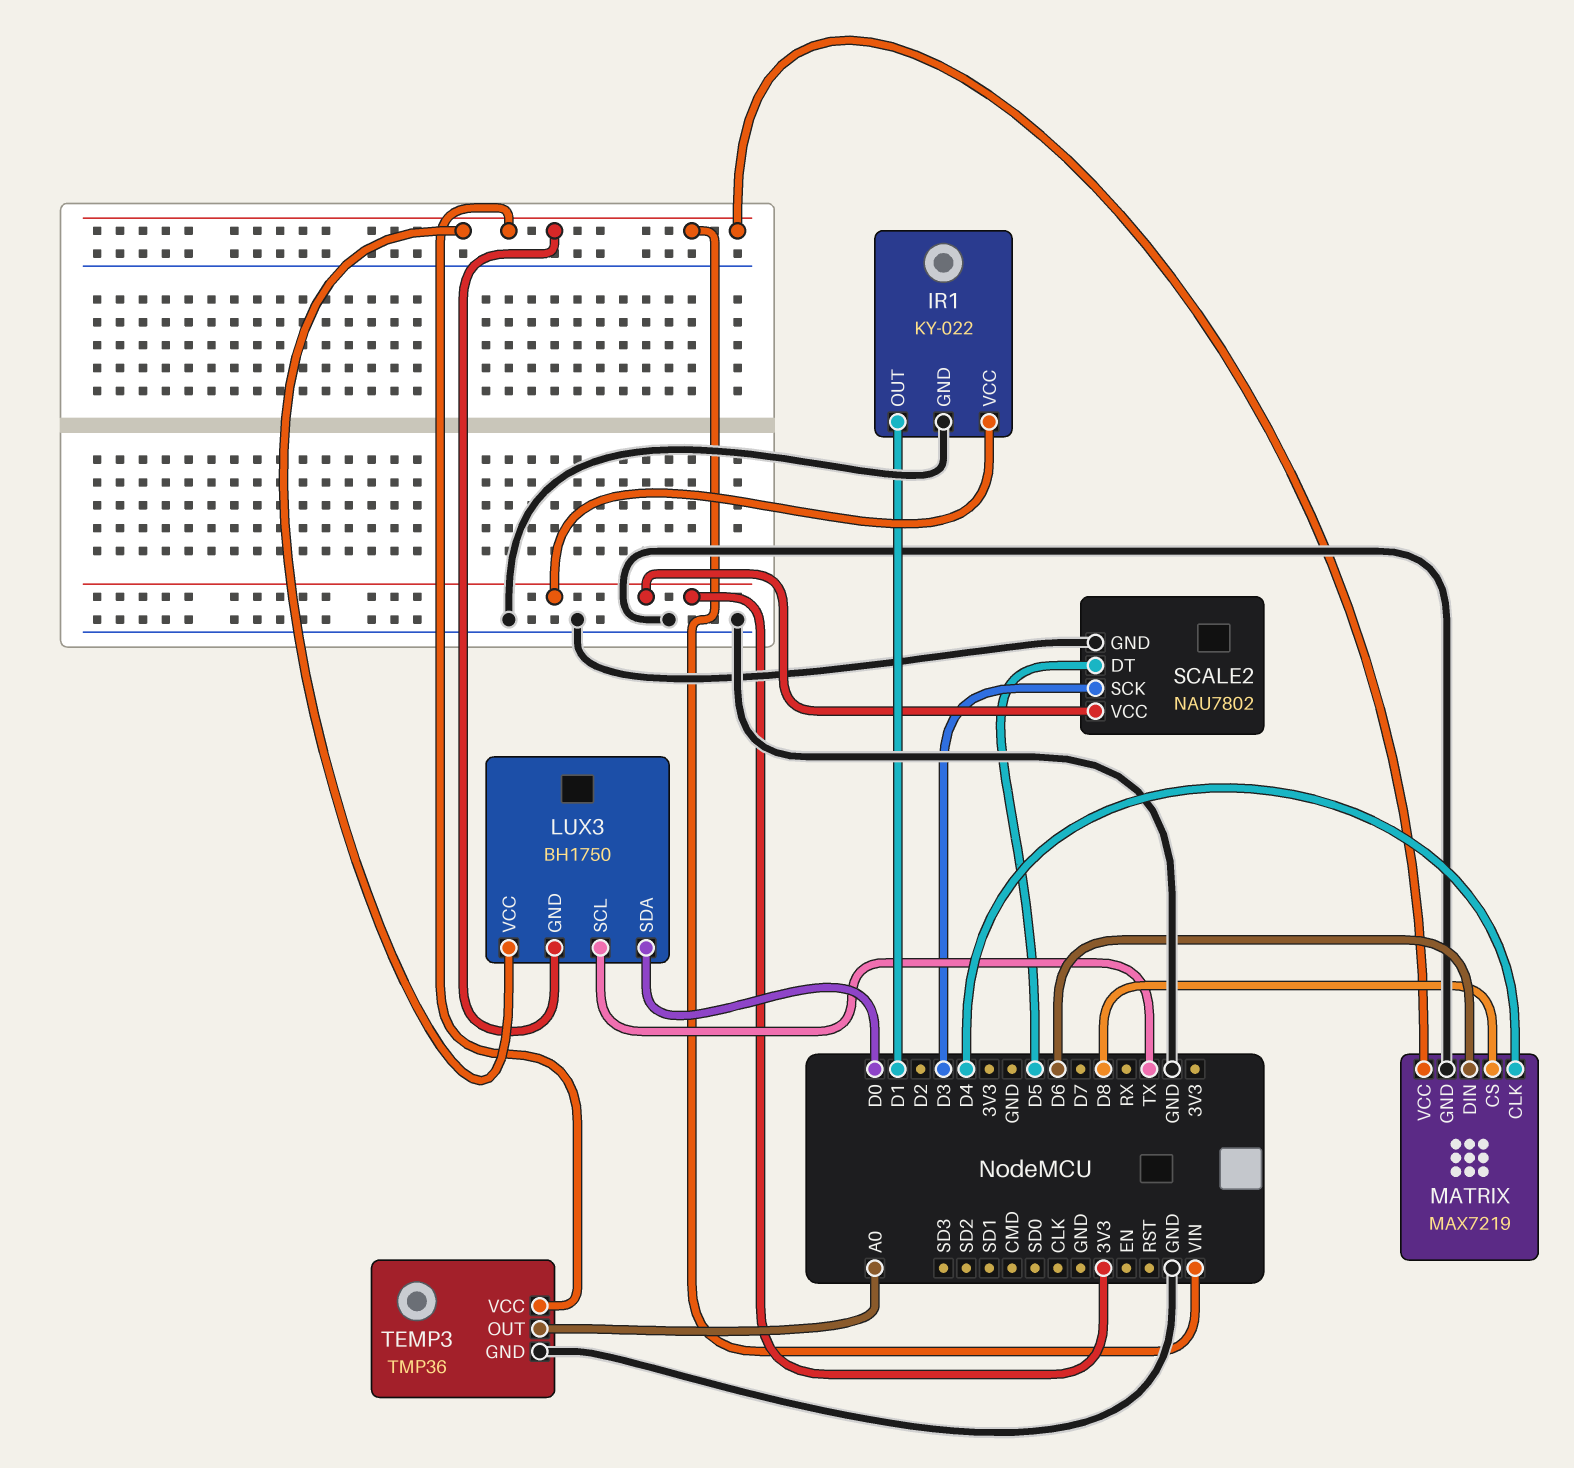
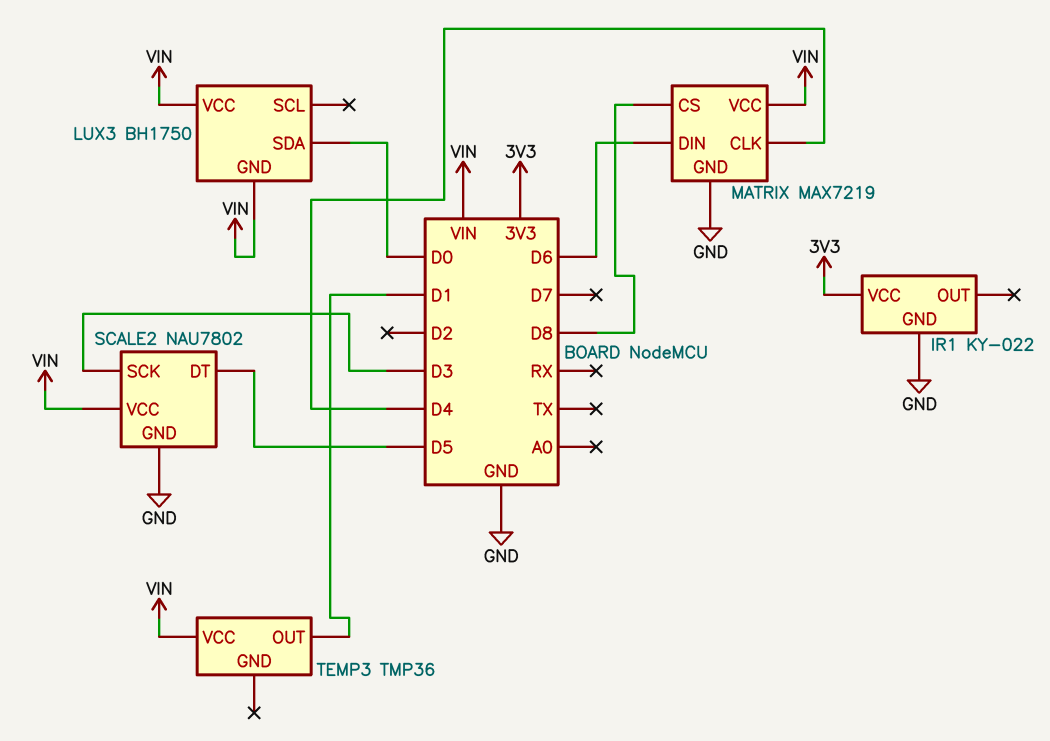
IR1 pin OUT: D1 -> none
LUX3 pin SCL: TX -> none
SCALE2 pin VCC: 3V3 -> VIN
TEMP3 pin GND: GND -> none
TEMP3 pin OUT: A0 -> D1

